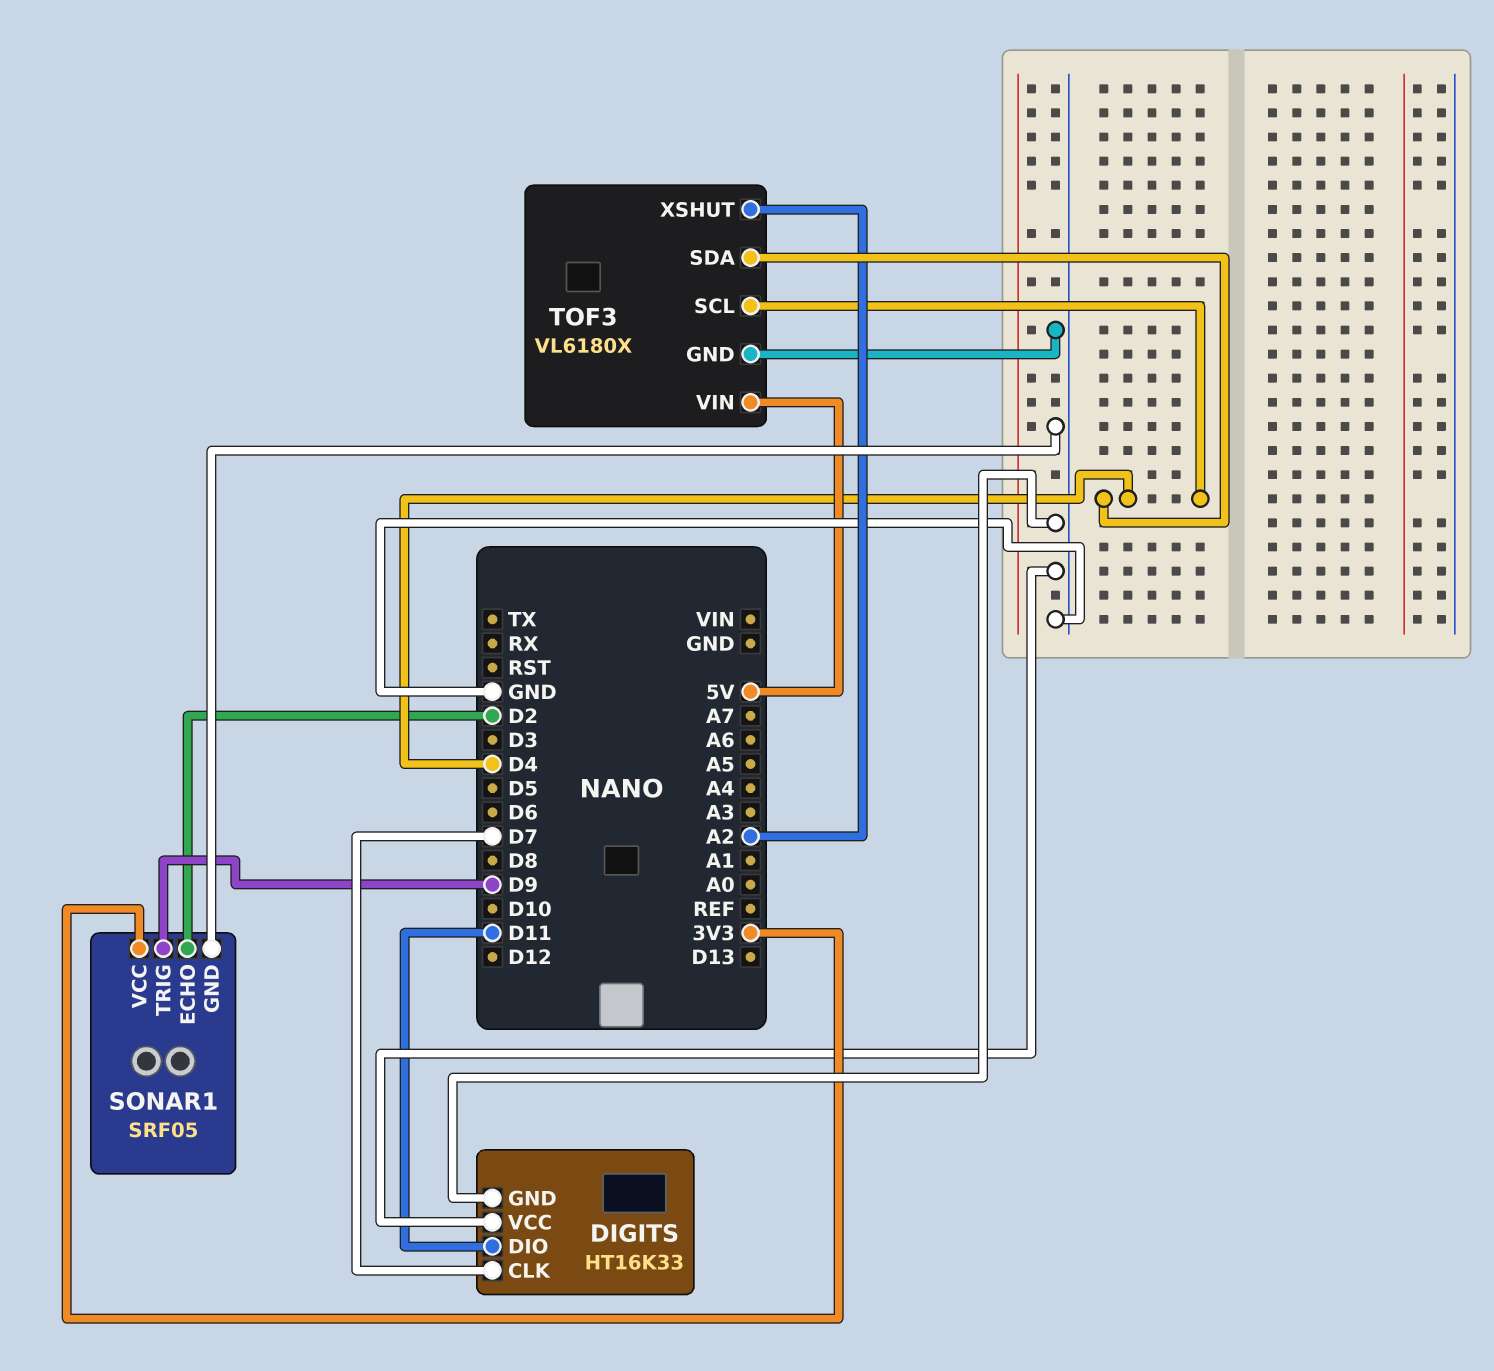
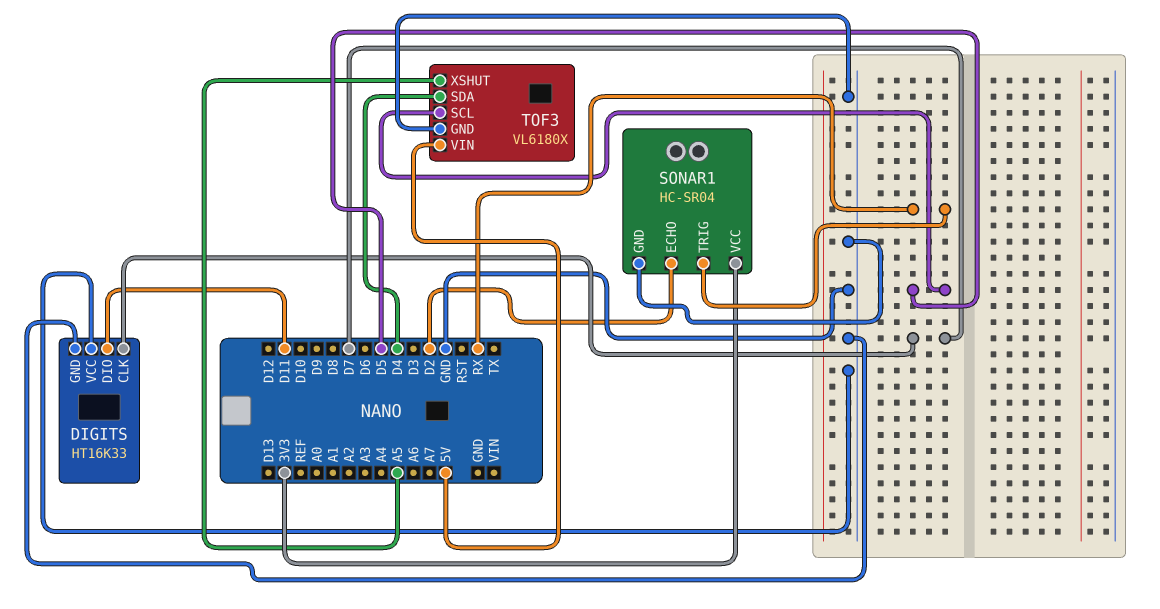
SONAR1: SRF05 -> HC-SR04
SONAR1 pin TRIG: D9 -> RX
TOF3 pin SCL: D4 -> D5
TOF3 pin XSHUT: A2 -> A5

